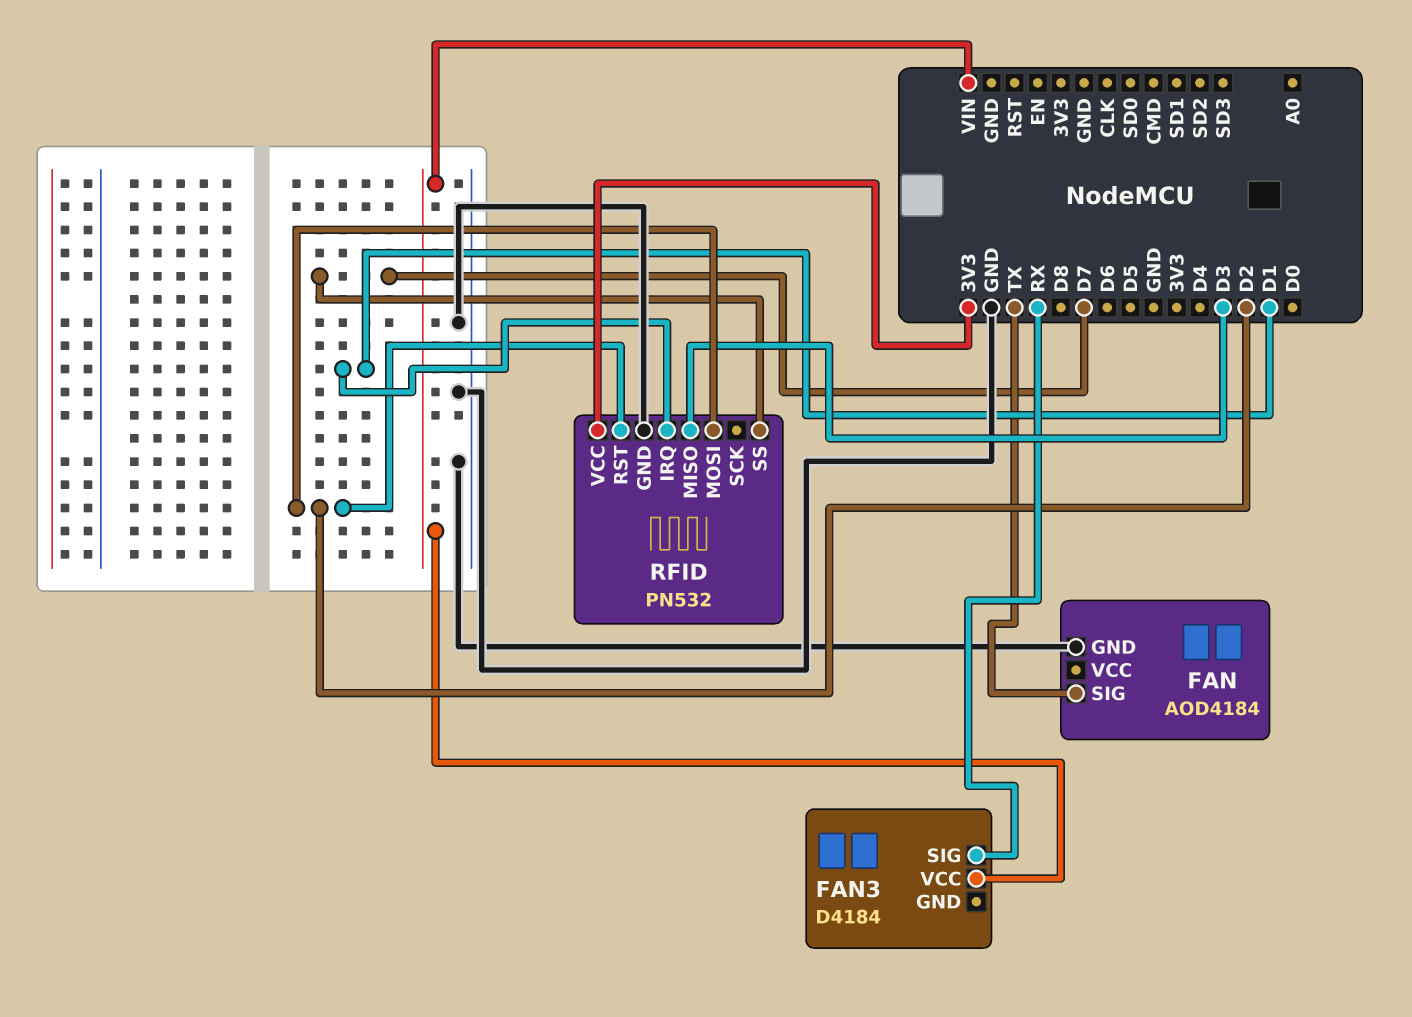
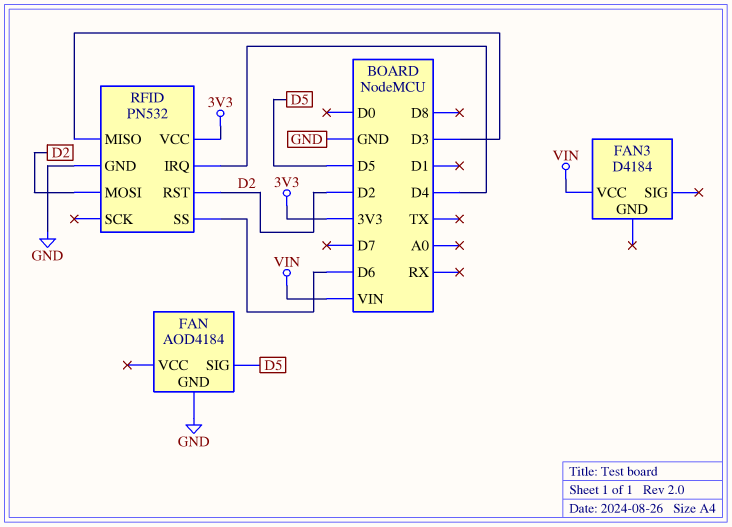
FAN pin SIG: TX -> D5
FAN3 pin SIG: RX -> none
RFID pin IRQ: D1 -> D4
RFID pin SS: D7 -> D6

